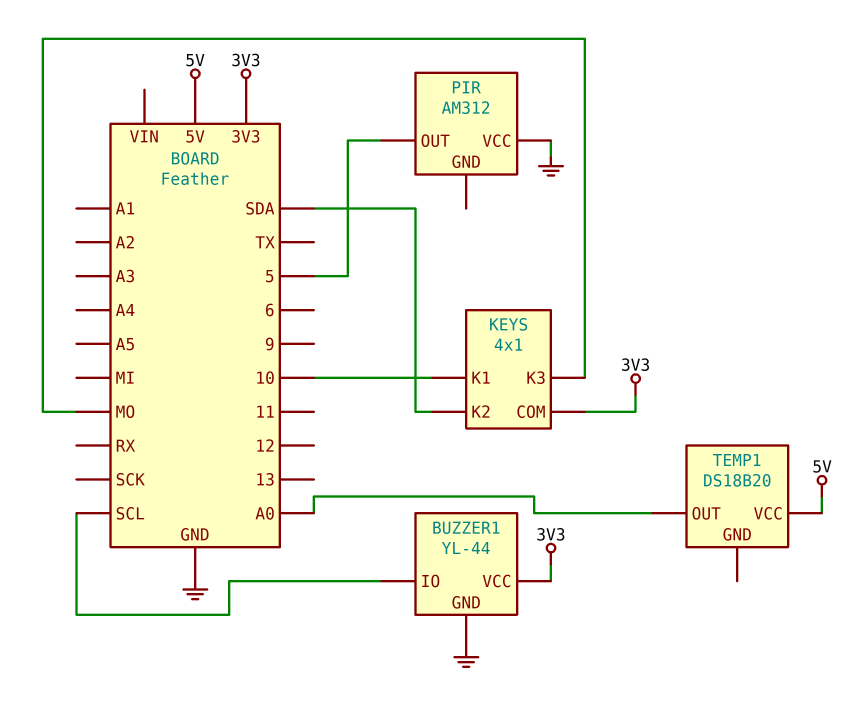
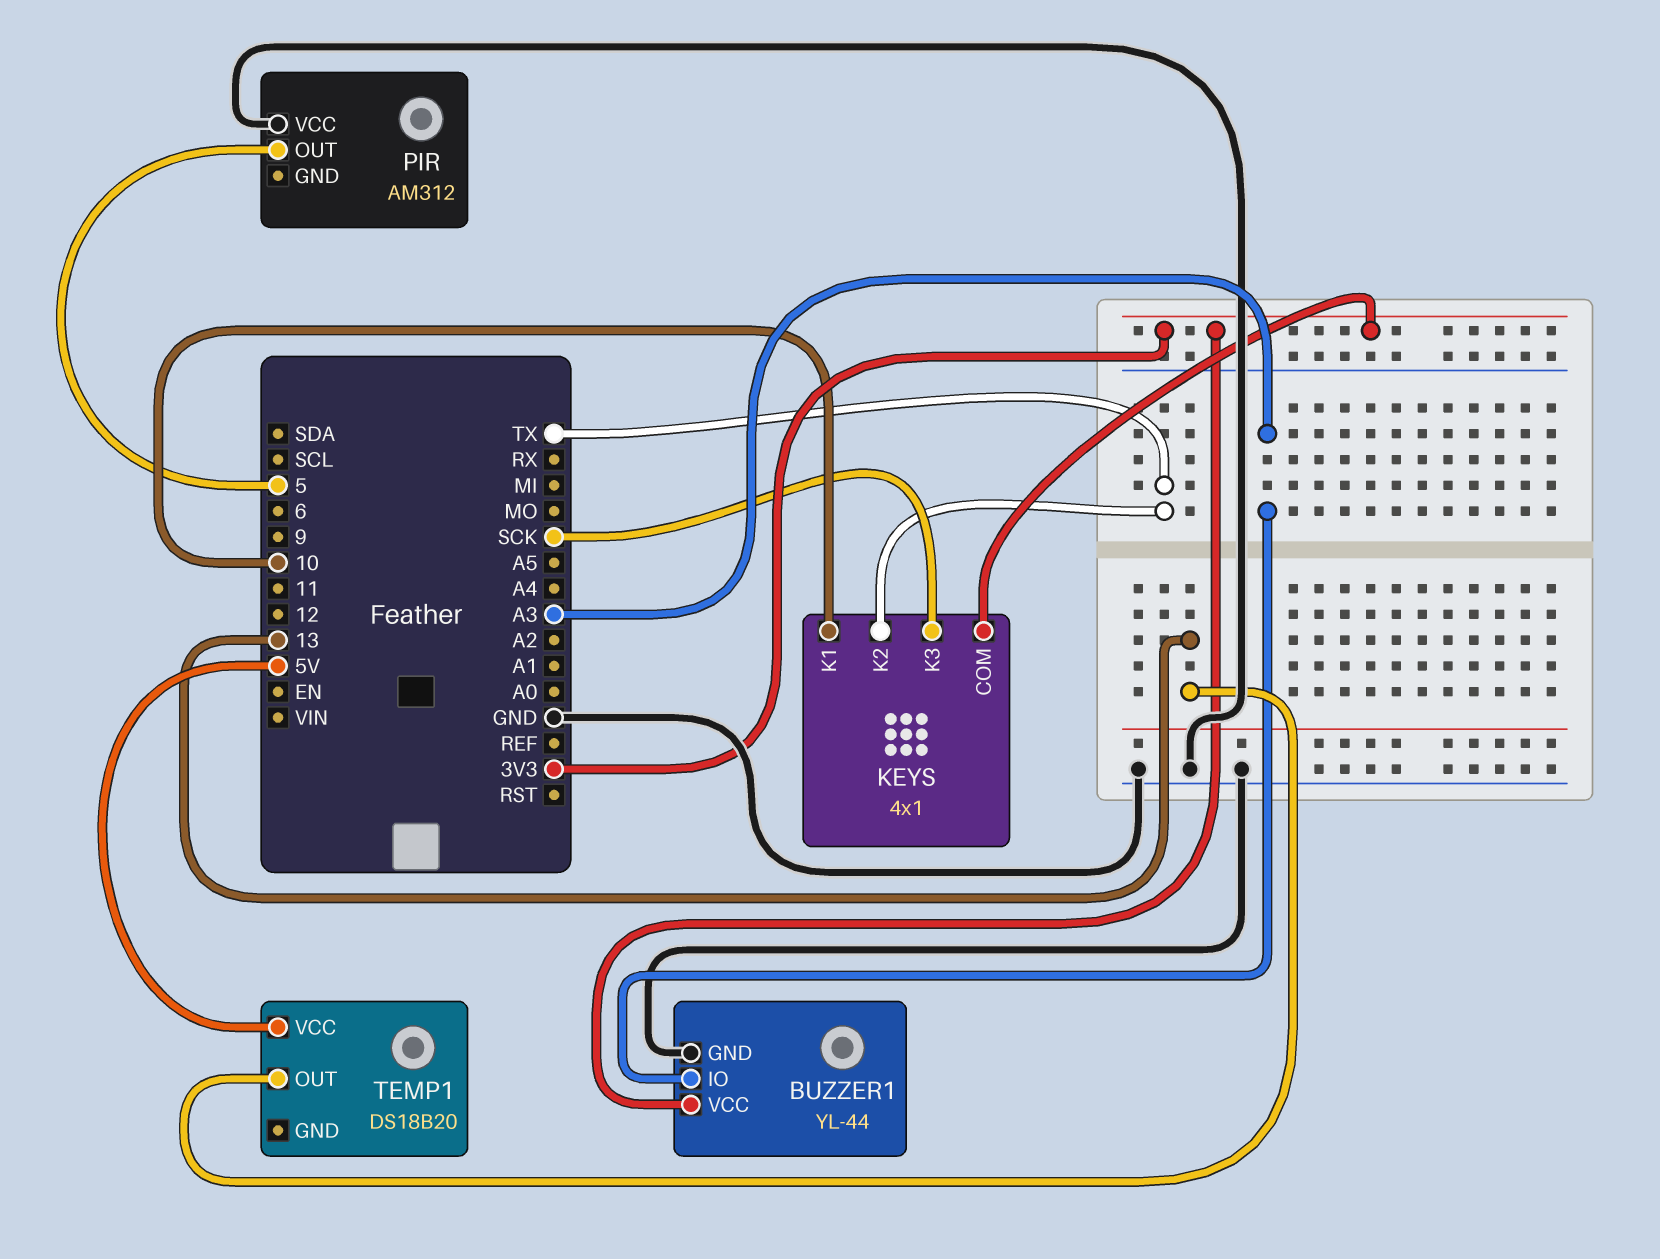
BUZZER1 pin IO: SCL -> A3
KEYS pin K2: SDA -> TX
KEYS pin K3: MO -> SCK
TEMP1 pin OUT: A0 -> 13

